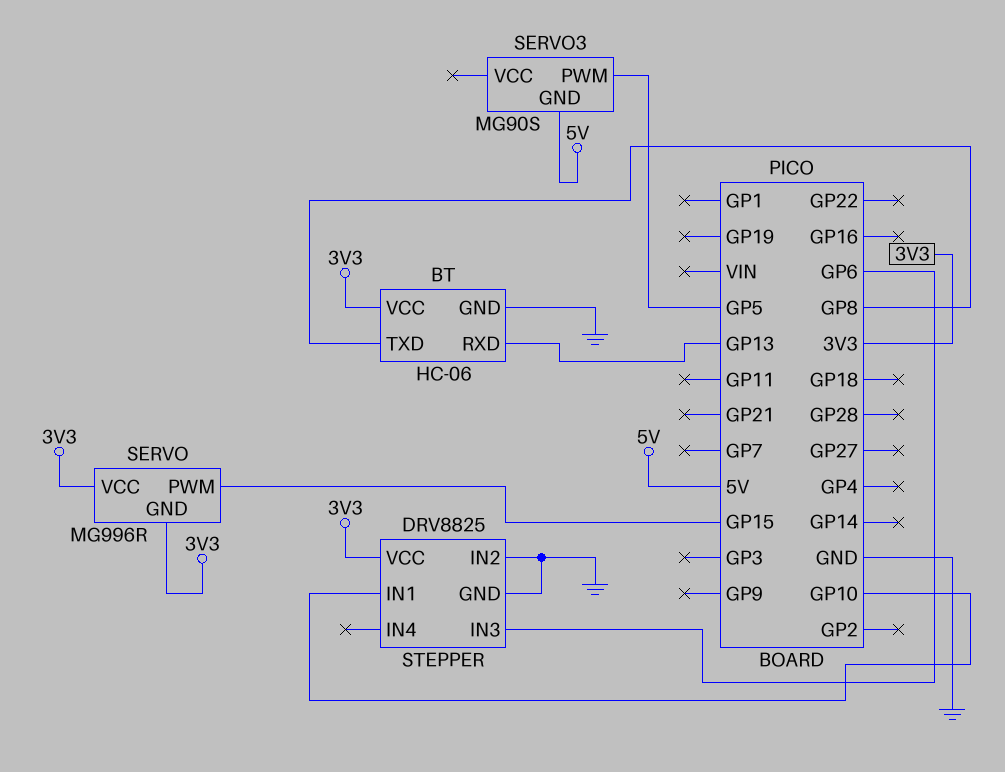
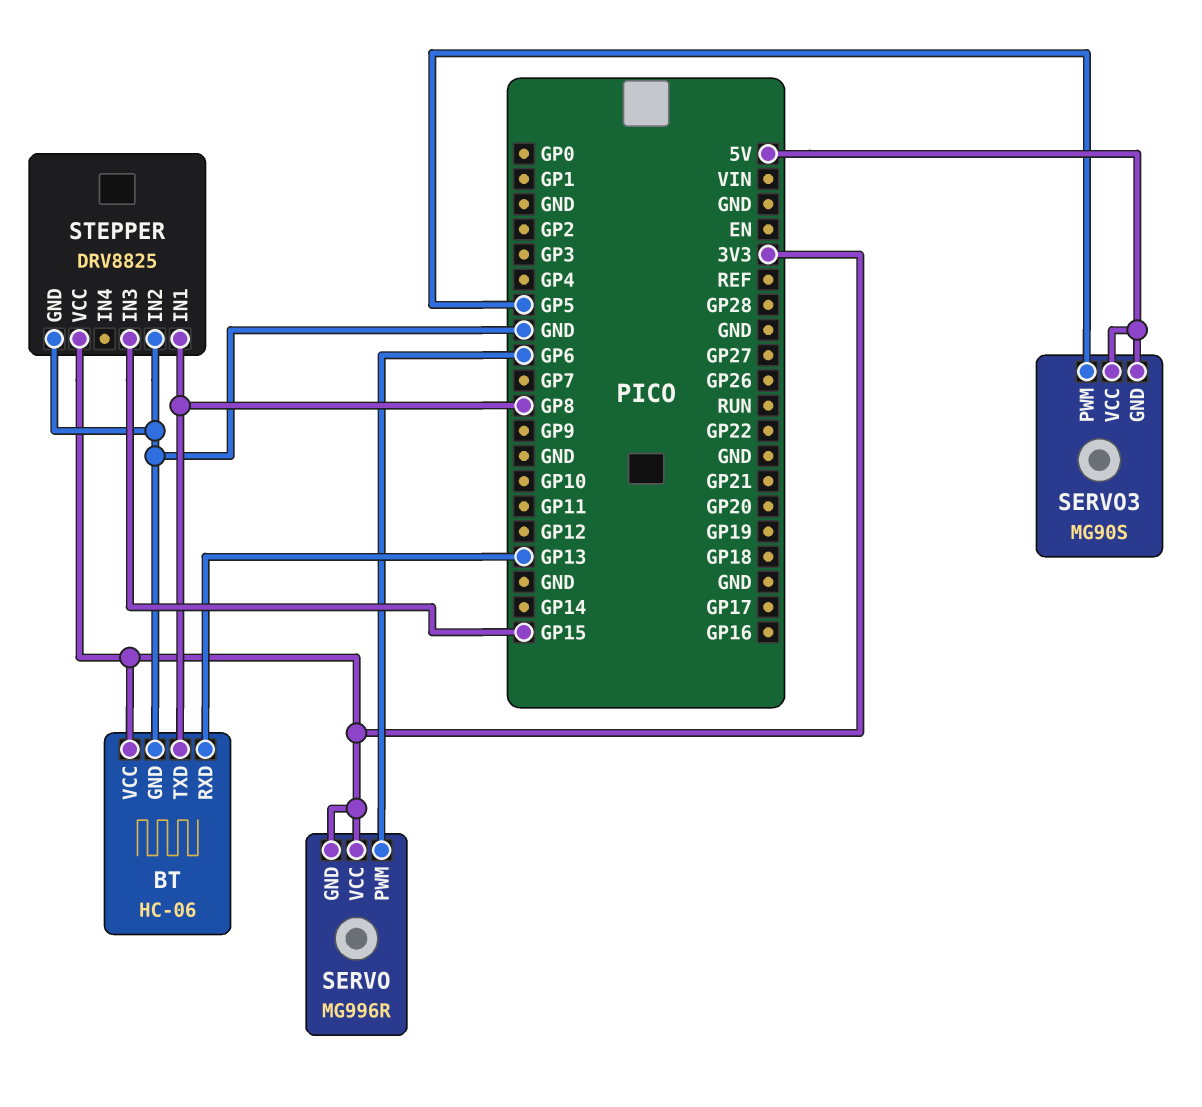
SERVO pin PWM: GP15 -> GP6
SERVO3 pin VCC: none -> 5V
STEPPER pin IN1: GP10 -> GP8
STEPPER pin IN3: GP6 -> GP15

